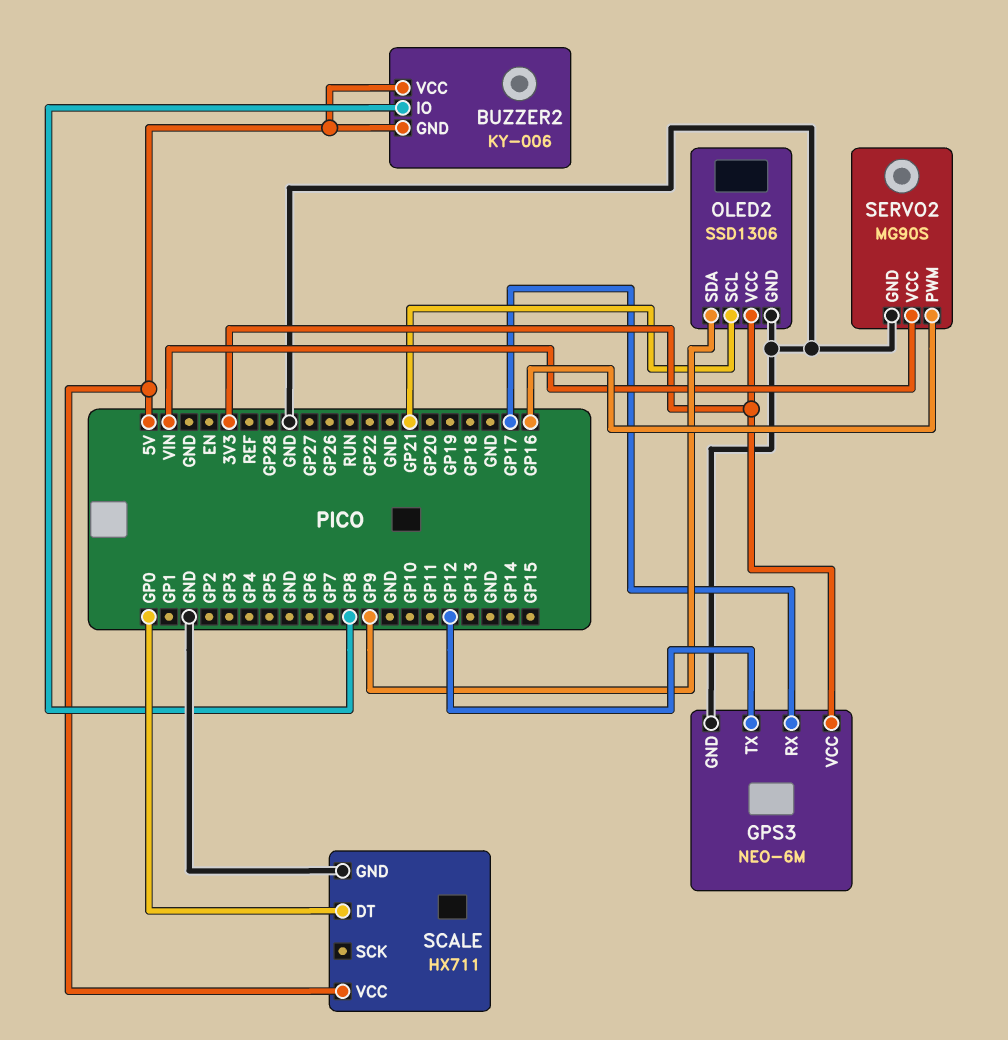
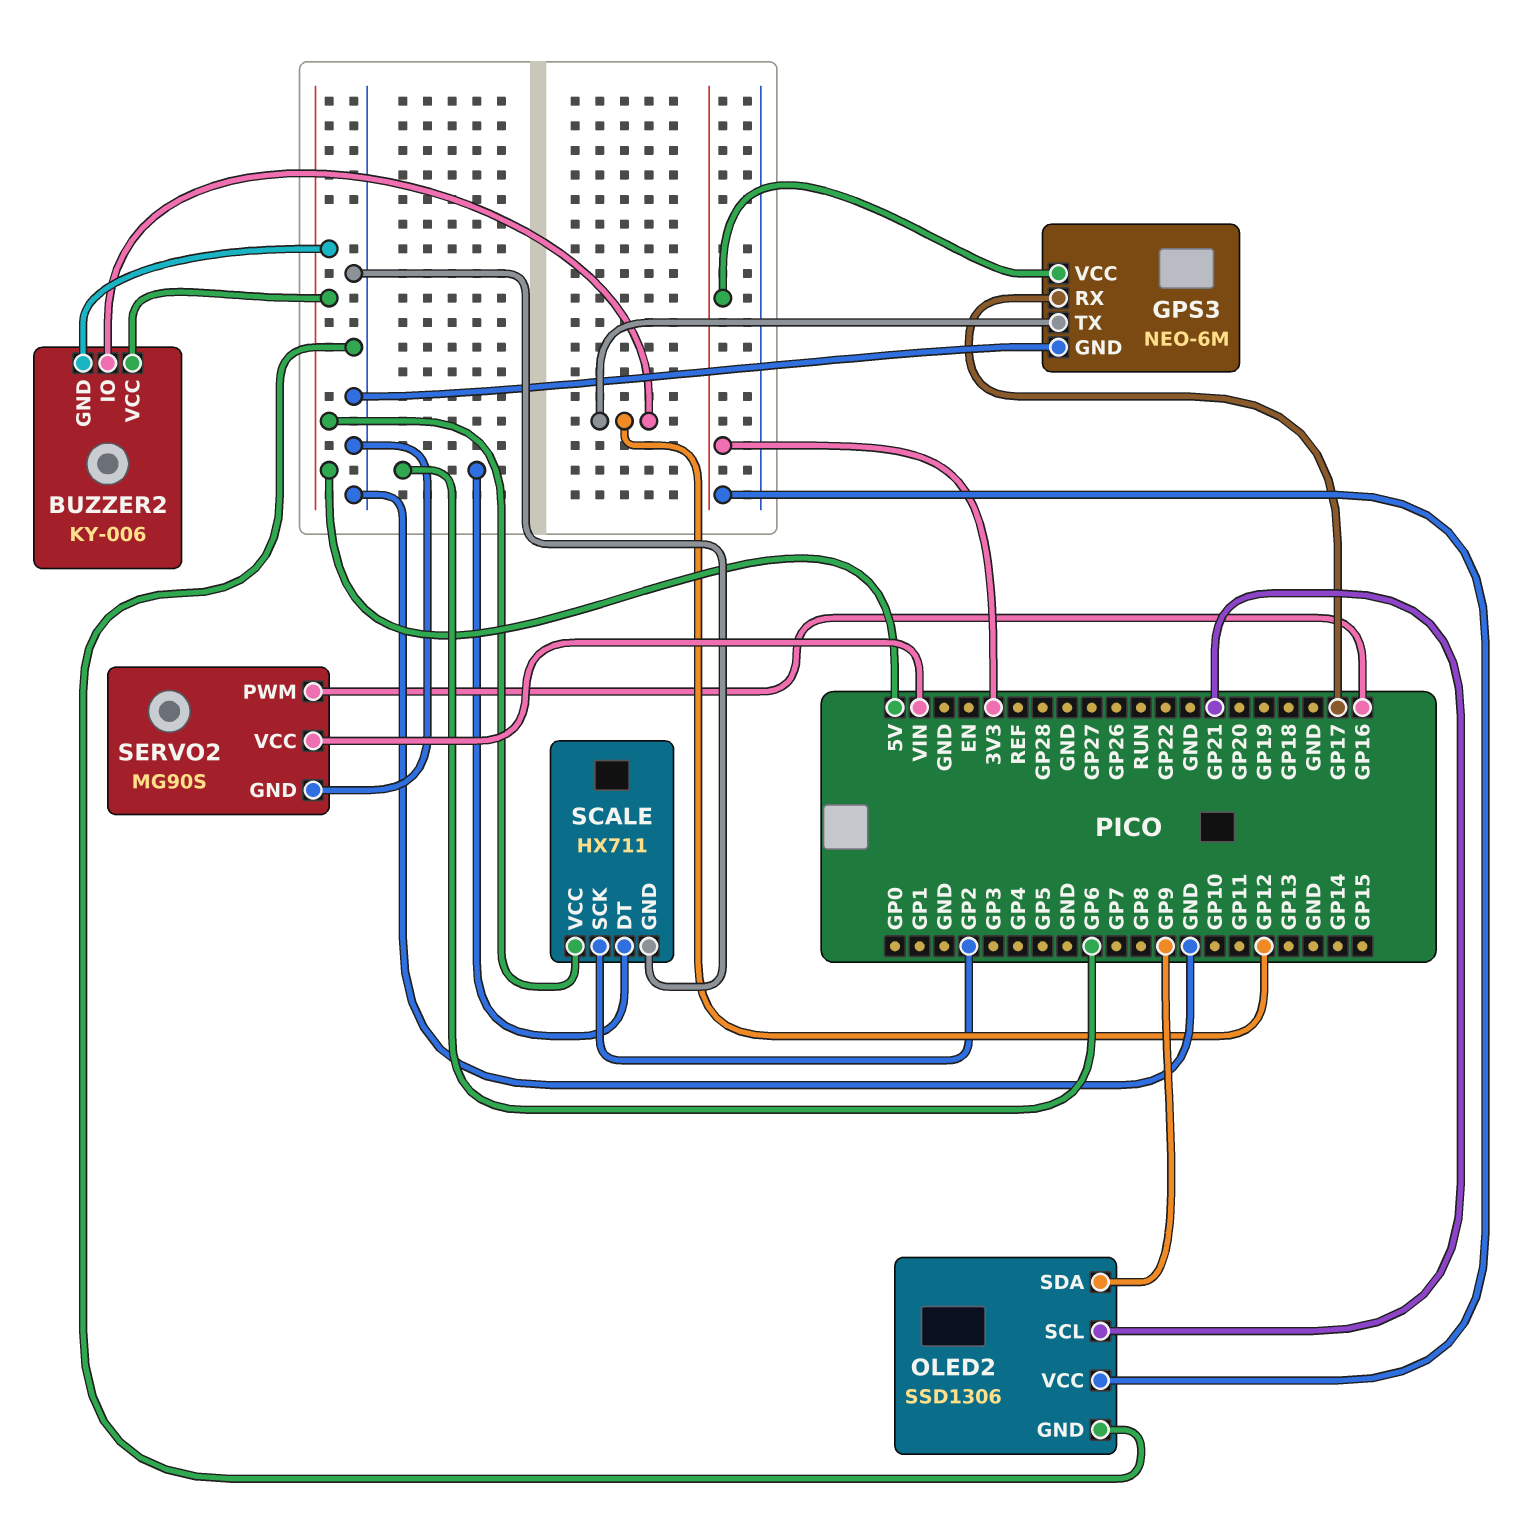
BUZZER2 pin IO: GP8 -> GP12
SCALE pin DT: GP0 -> GP6
SCALE pin SCK: none -> GP2

